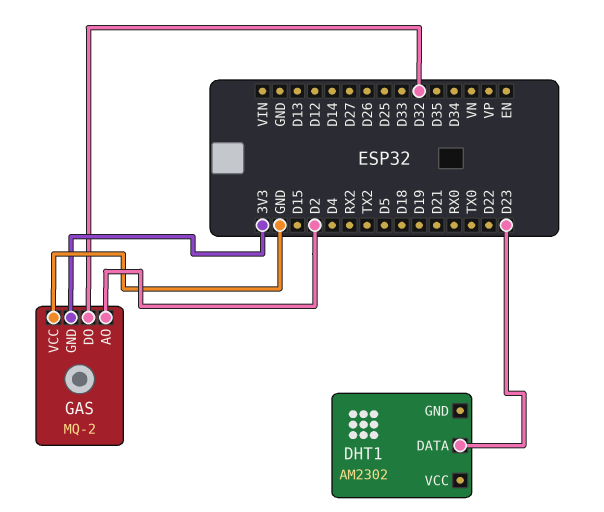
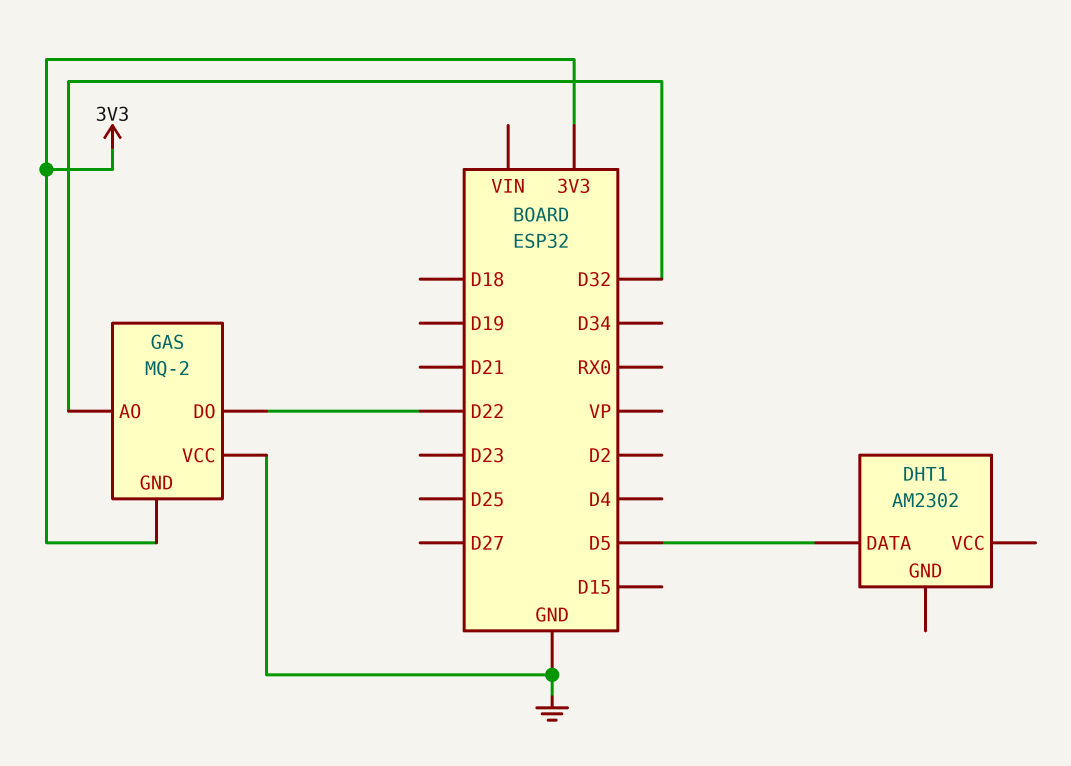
DHT1 pin DATA: D23 -> D5
GAS pin AO: D2 -> D32
GAS pin DO: D32 -> D22

